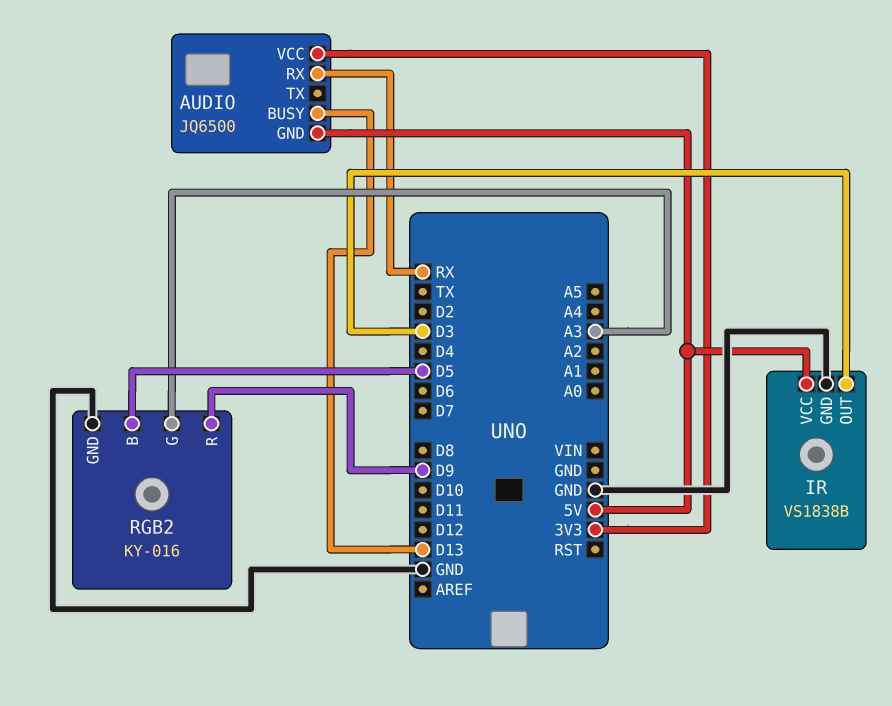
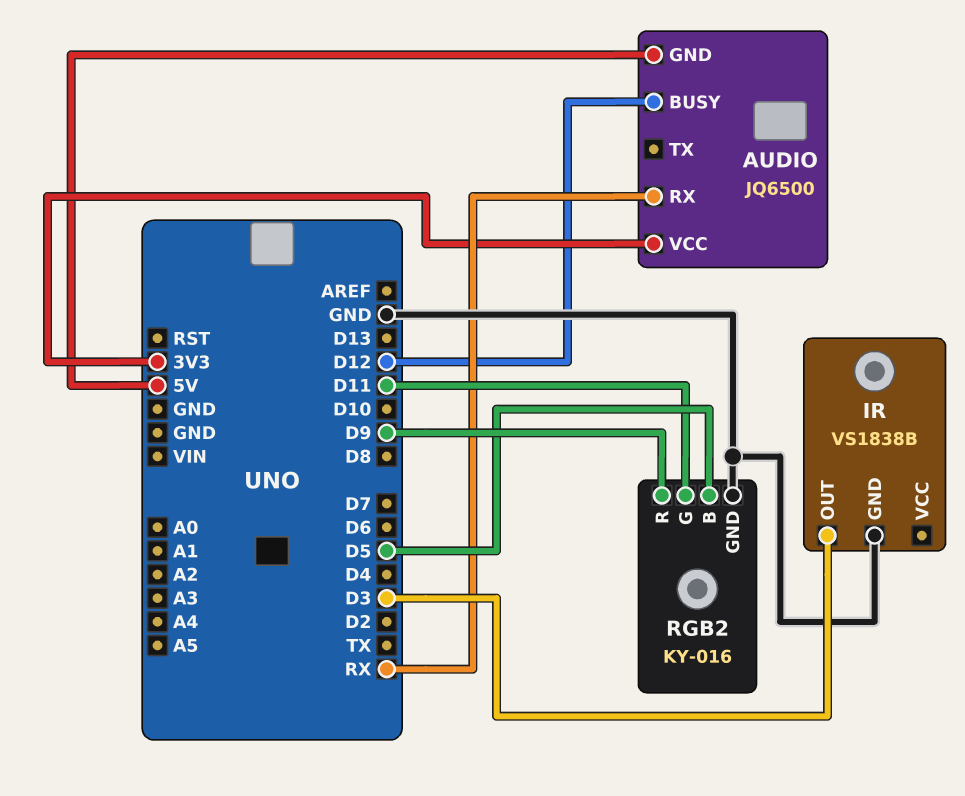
AUDIO pin BUSY: D13 -> D12
IR pin VCC: 5V -> none
RGB2 pin G: A3 -> D11

